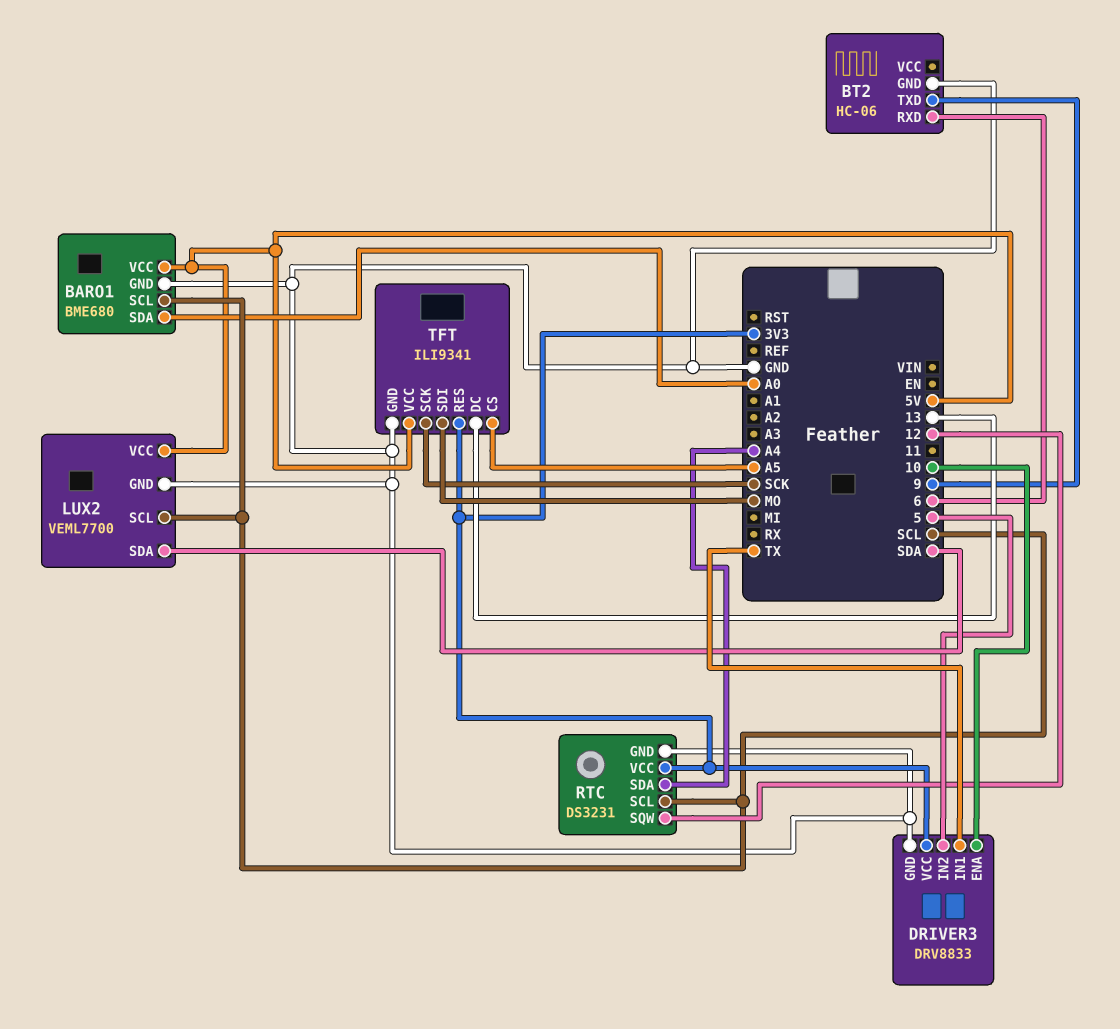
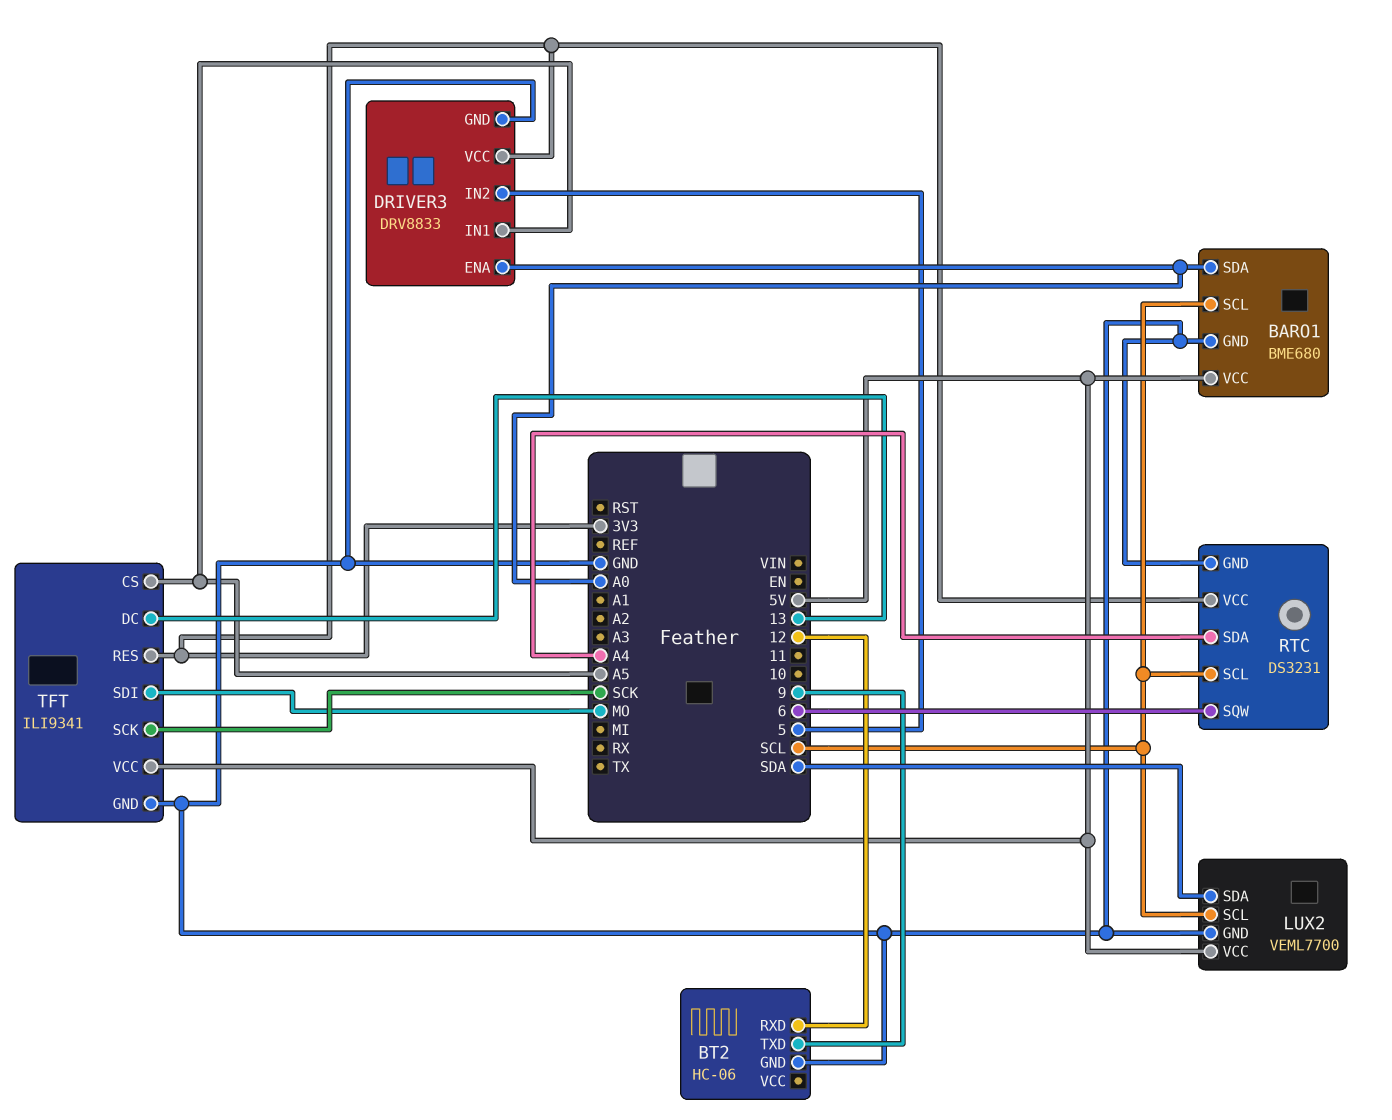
BT2 pin RXD: 6 -> 12
DRIVER3 pin ENA: 10 -> A0
DRIVER3 pin IN1: TX -> A5
RTC pin SQW: 12 -> 6

